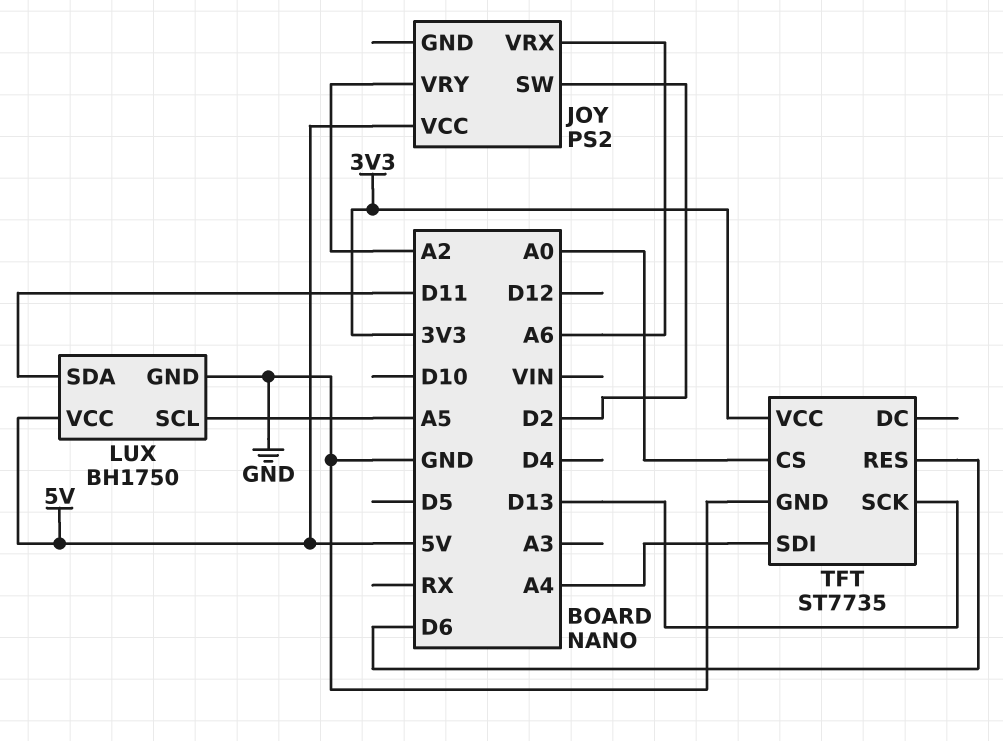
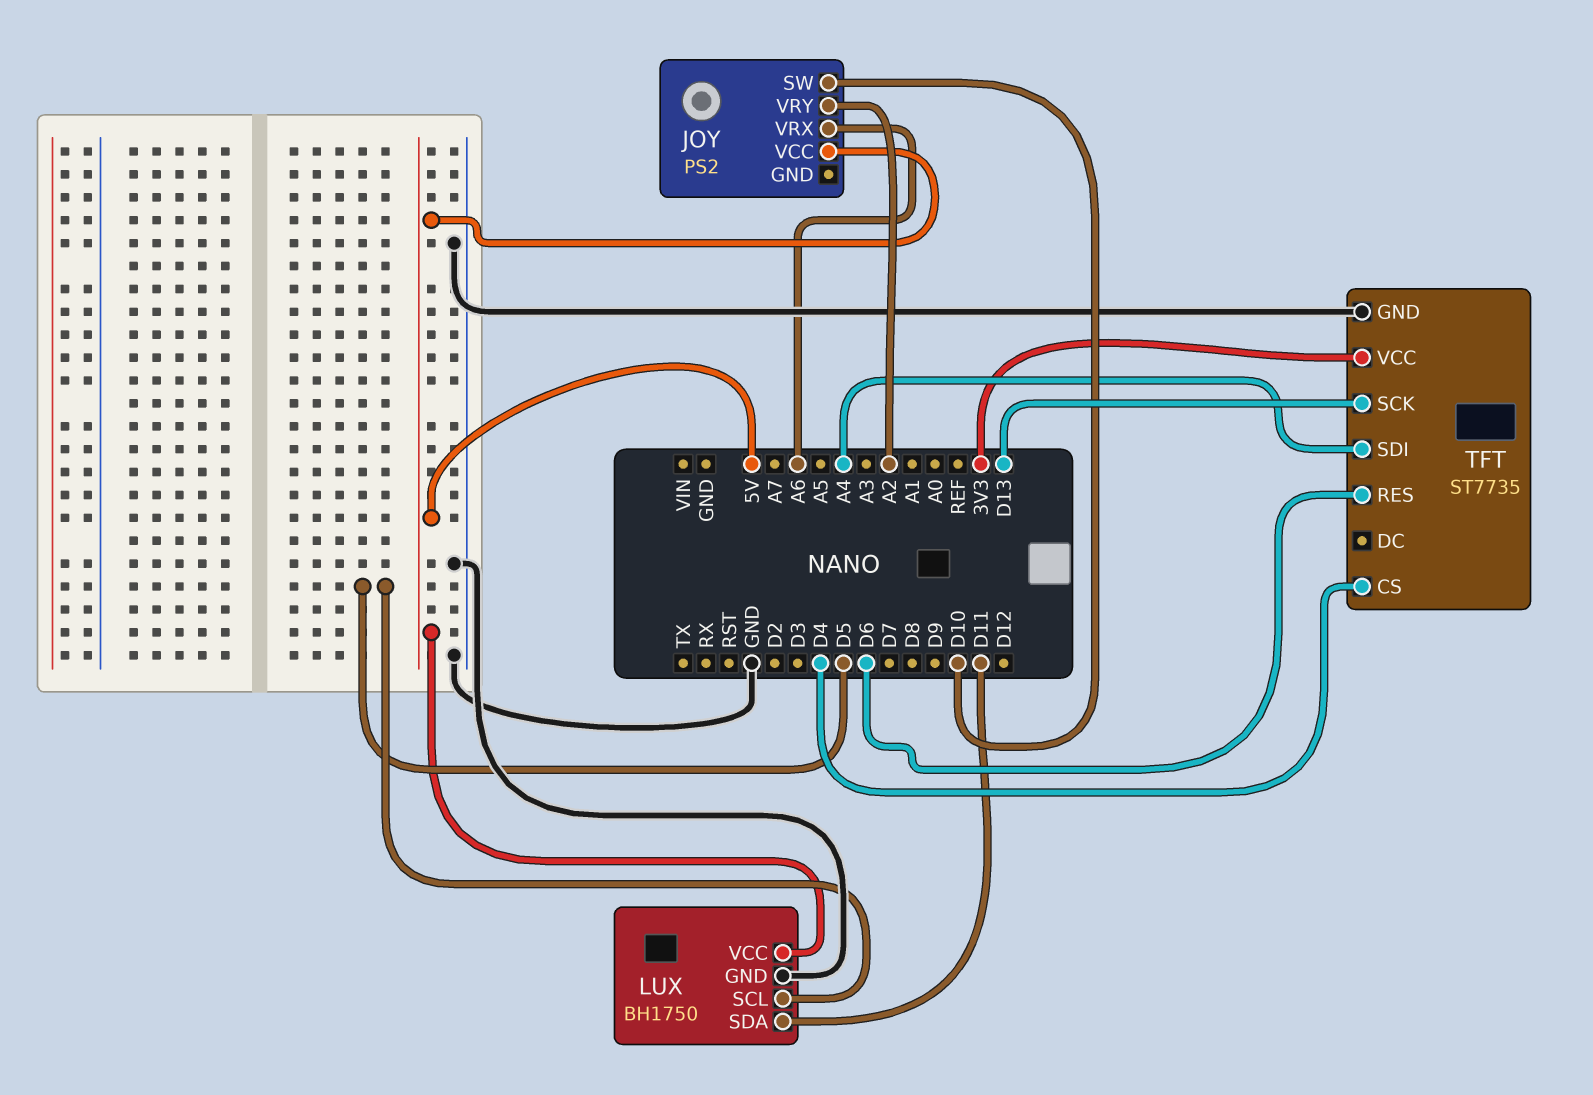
JOY pin SW: D2 -> D10
LUX pin SCL: A5 -> D5
TFT pin CS: A0 -> D4

